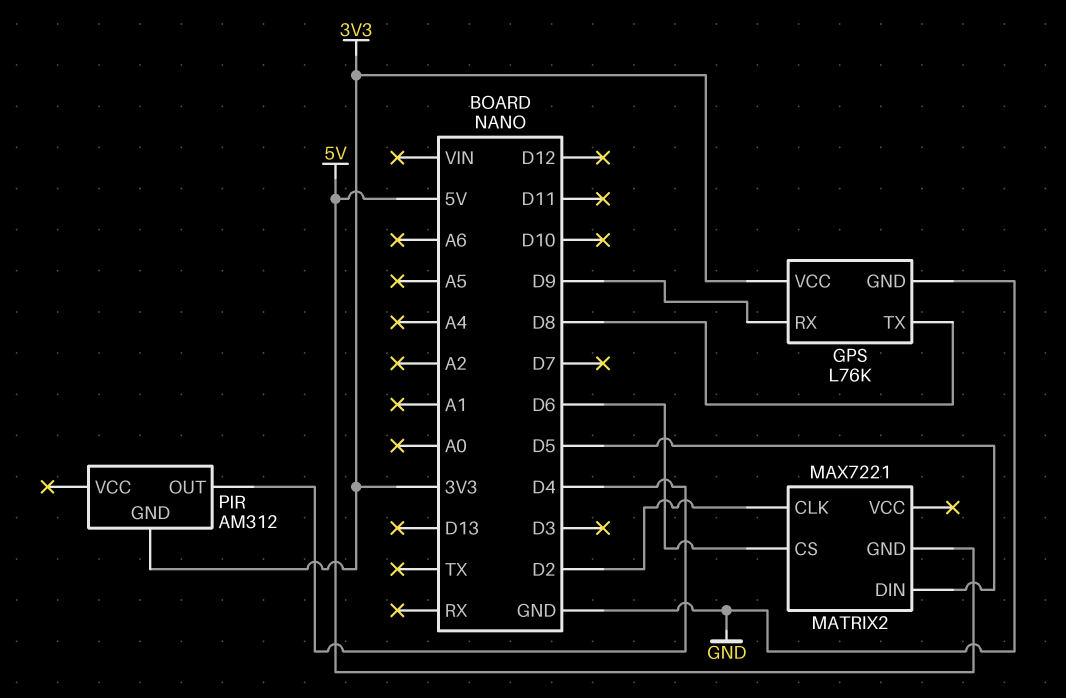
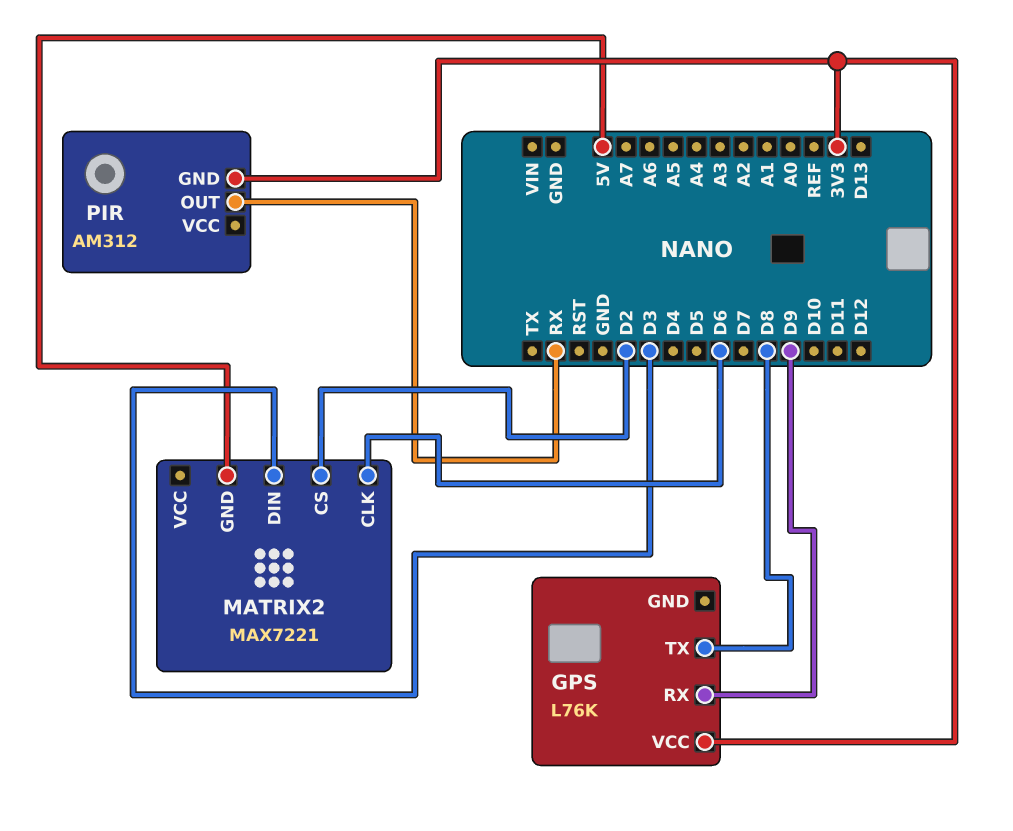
GPS pin GND: GND -> none
MATRIX2 pin CLK: D2 -> D6
MATRIX2 pin CS: D6 -> D2
MATRIX2 pin DIN: D5 -> D3
PIR pin OUT: D4 -> RX

